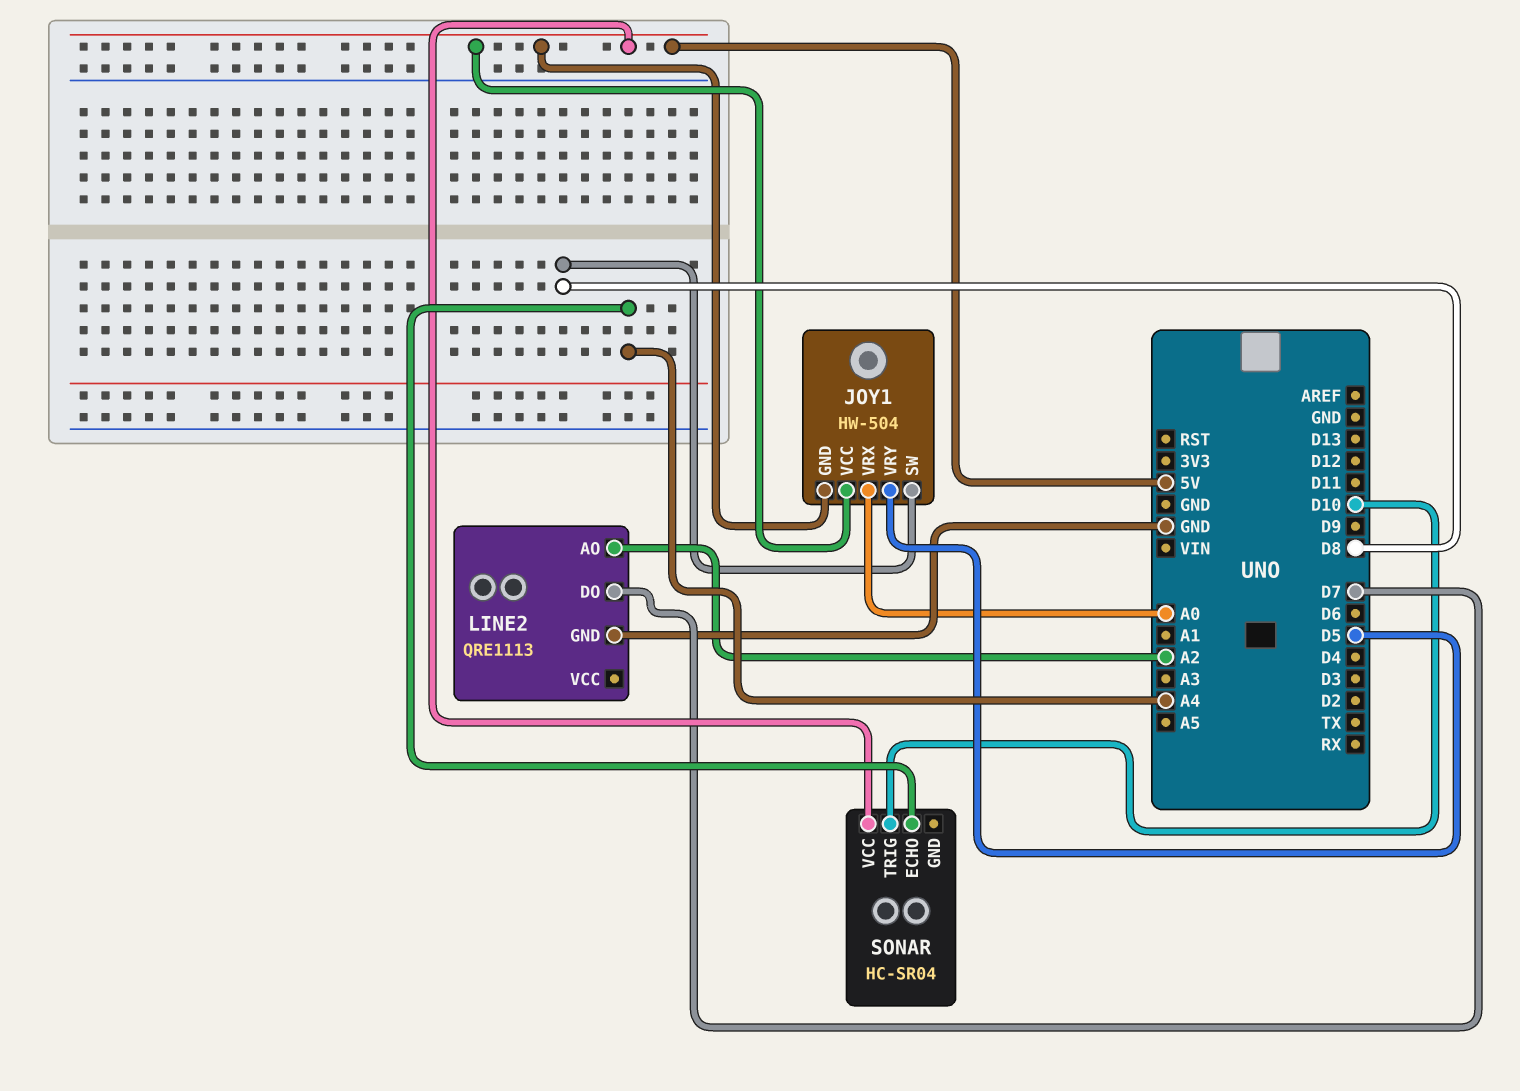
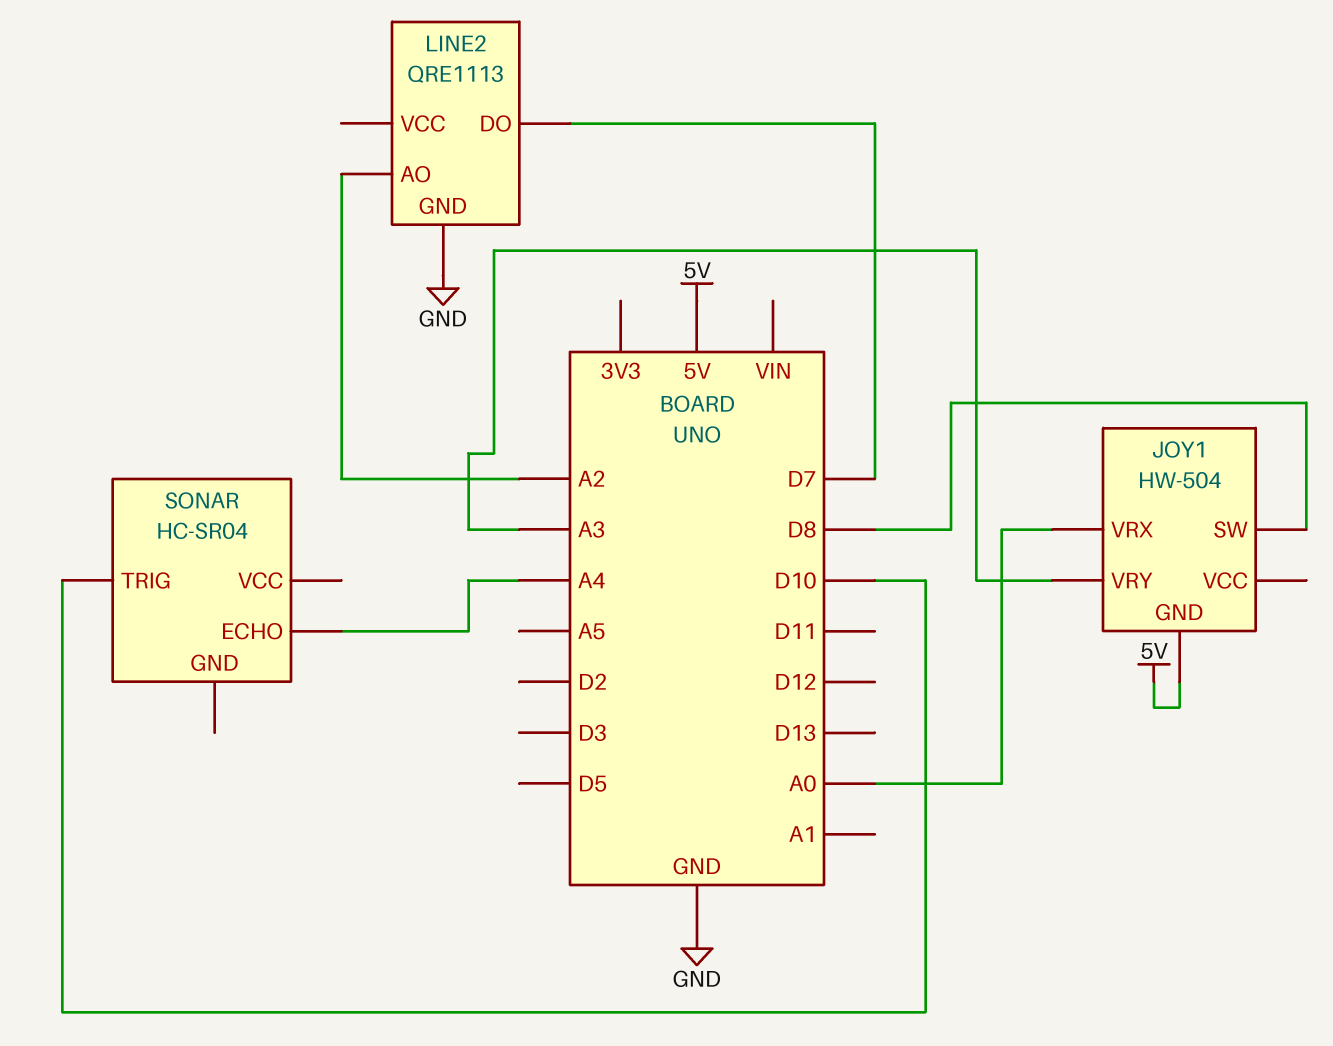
JOY1 pin VCC: 5V -> none
JOY1 pin VRY: D5 -> A3
SONAR pin VCC: 5V -> none

